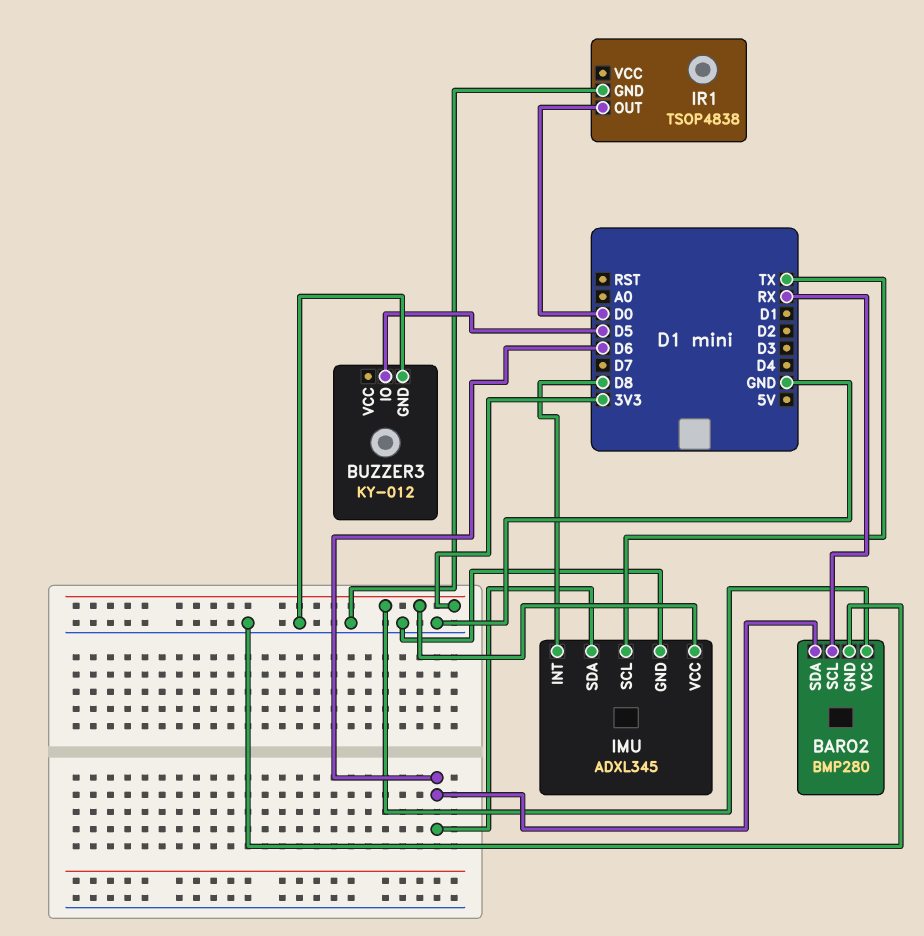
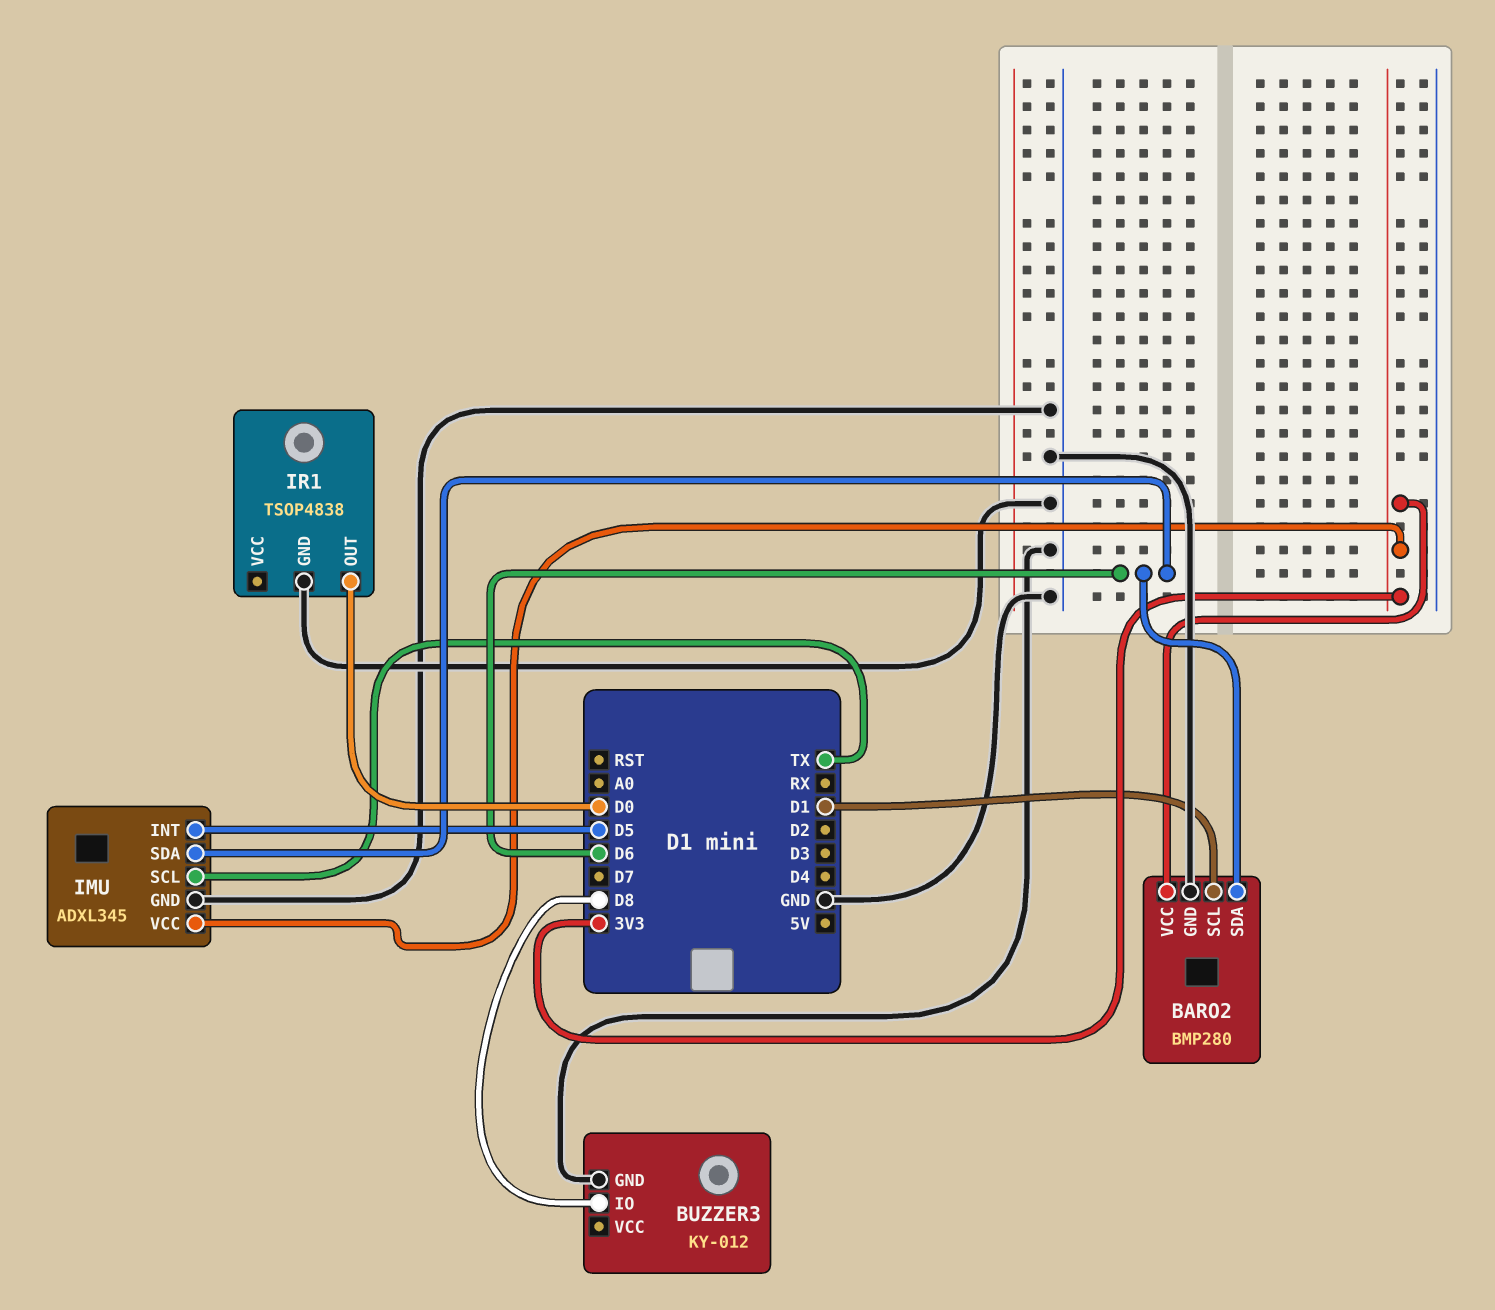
BARO2 pin SCL: RX -> D1
BUZZER3 pin IO: D5 -> D8
IMU pin INT: D8 -> D5

